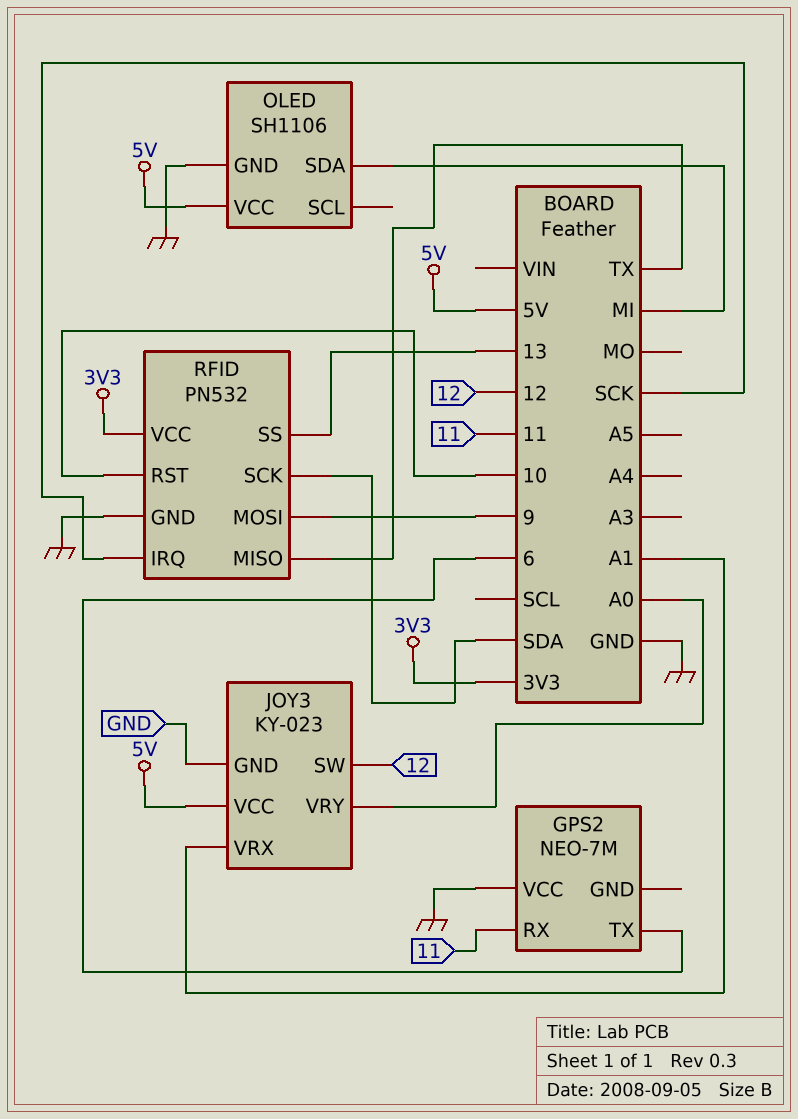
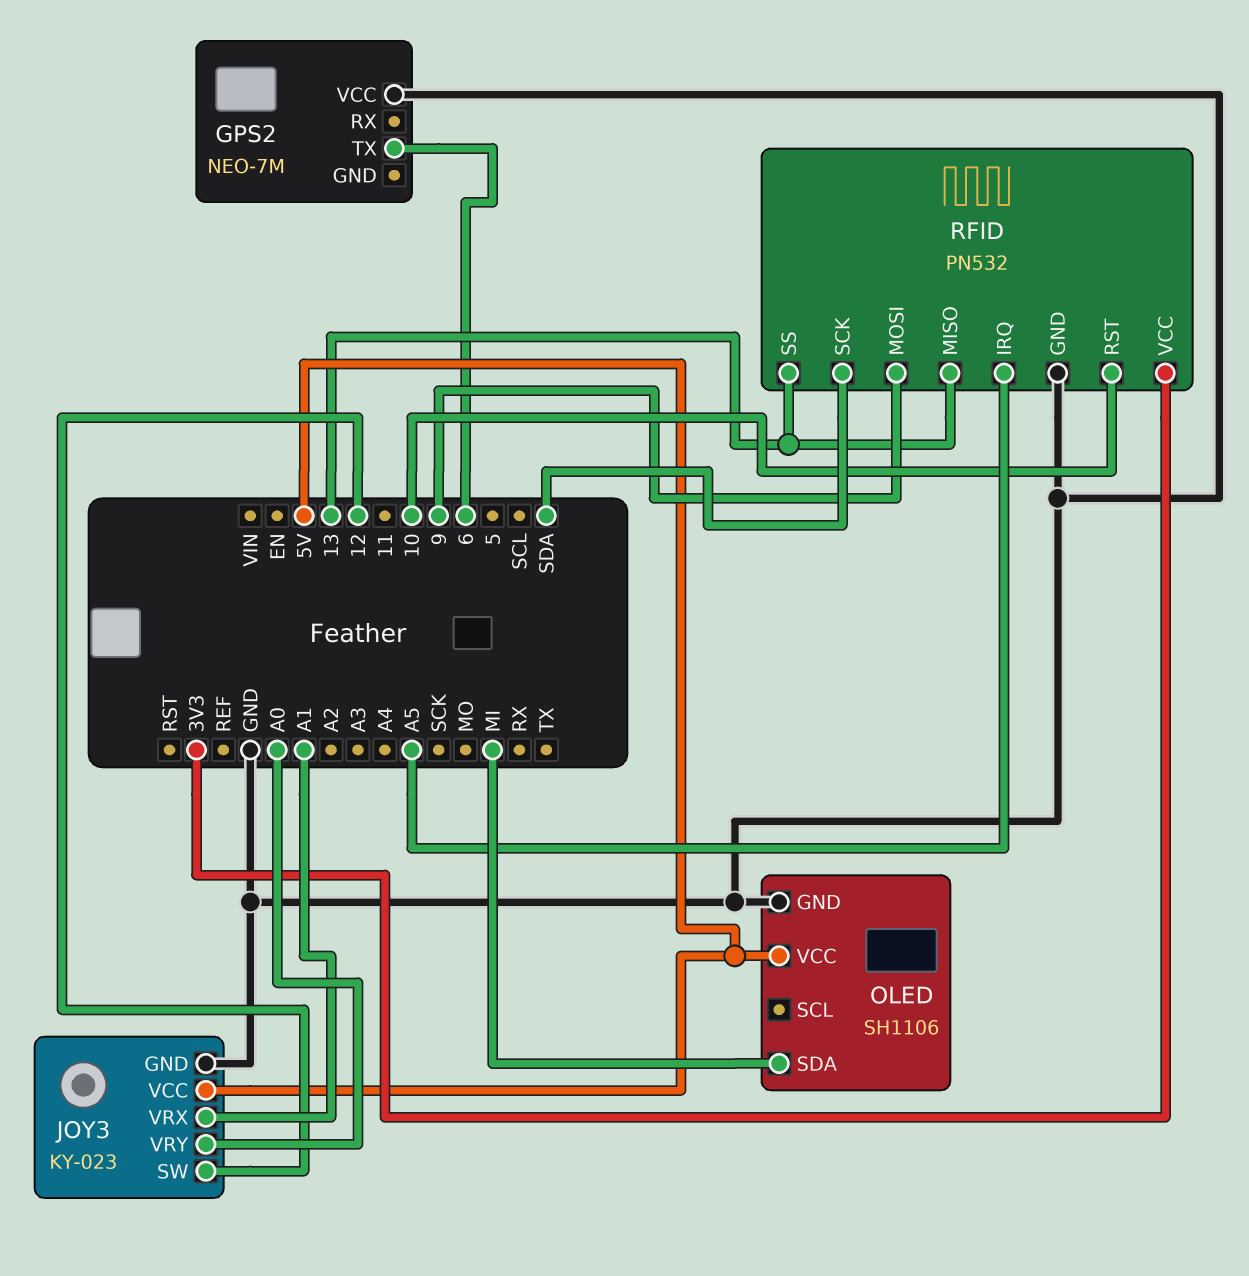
GPS2 pin RX: 11 -> none
RFID pin IRQ: SCK -> A5
RFID pin MISO: TX -> 13

